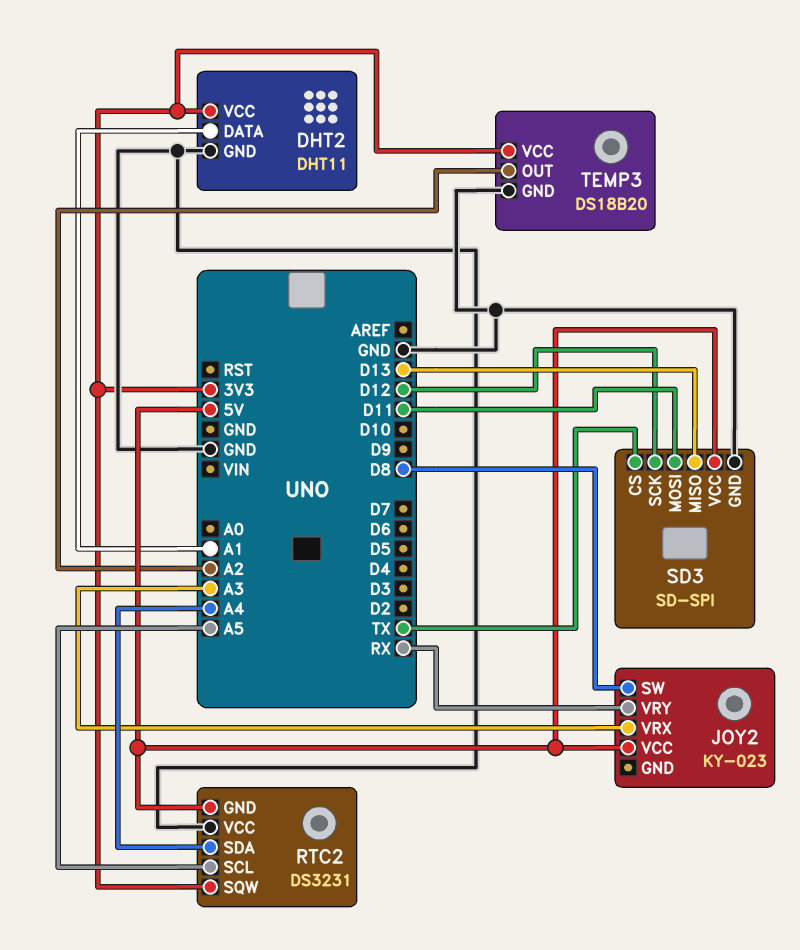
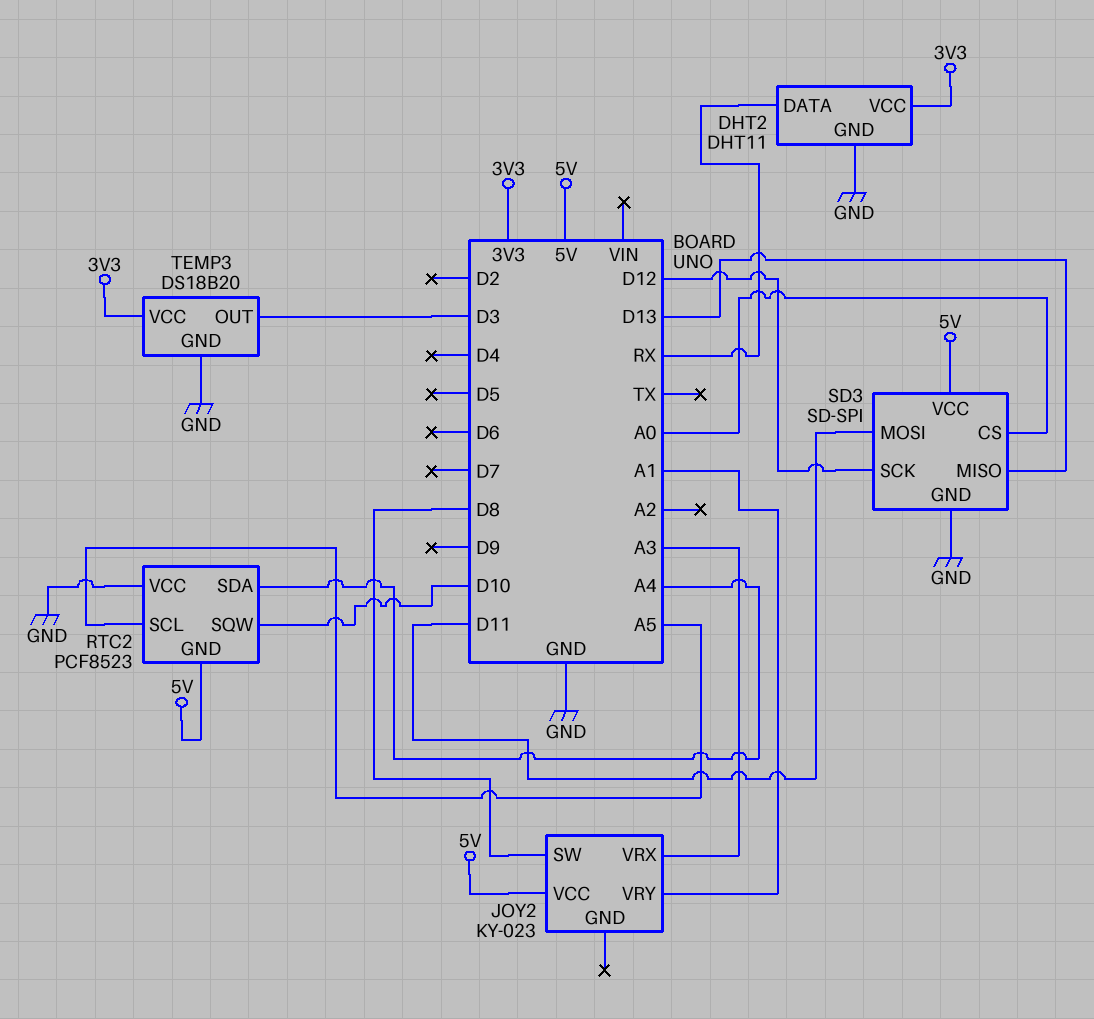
DHT2 pin DATA: A1 -> RX
JOY2 pin VRY: RX -> A1
RTC2: DS3231 -> PCF8523
RTC2 pin SQW: 3V3 -> D10
SD3 pin CS: TX -> A0
TEMP3 pin OUT: A2 -> D3

